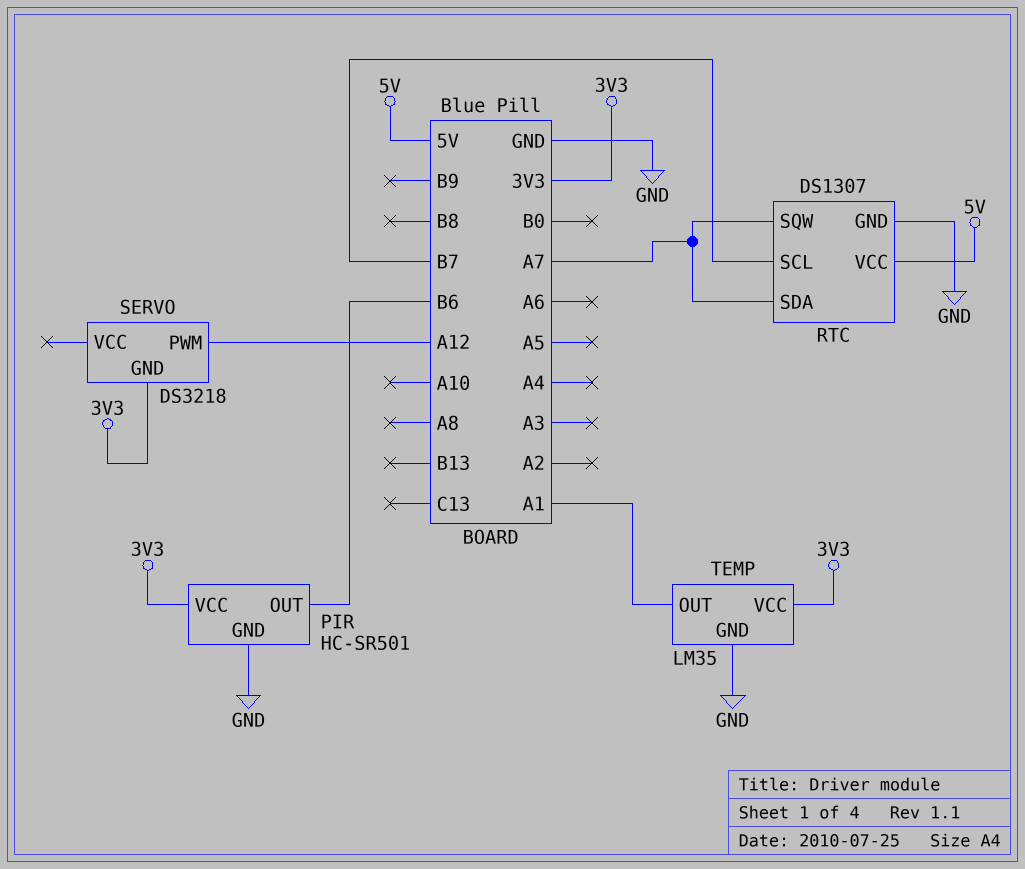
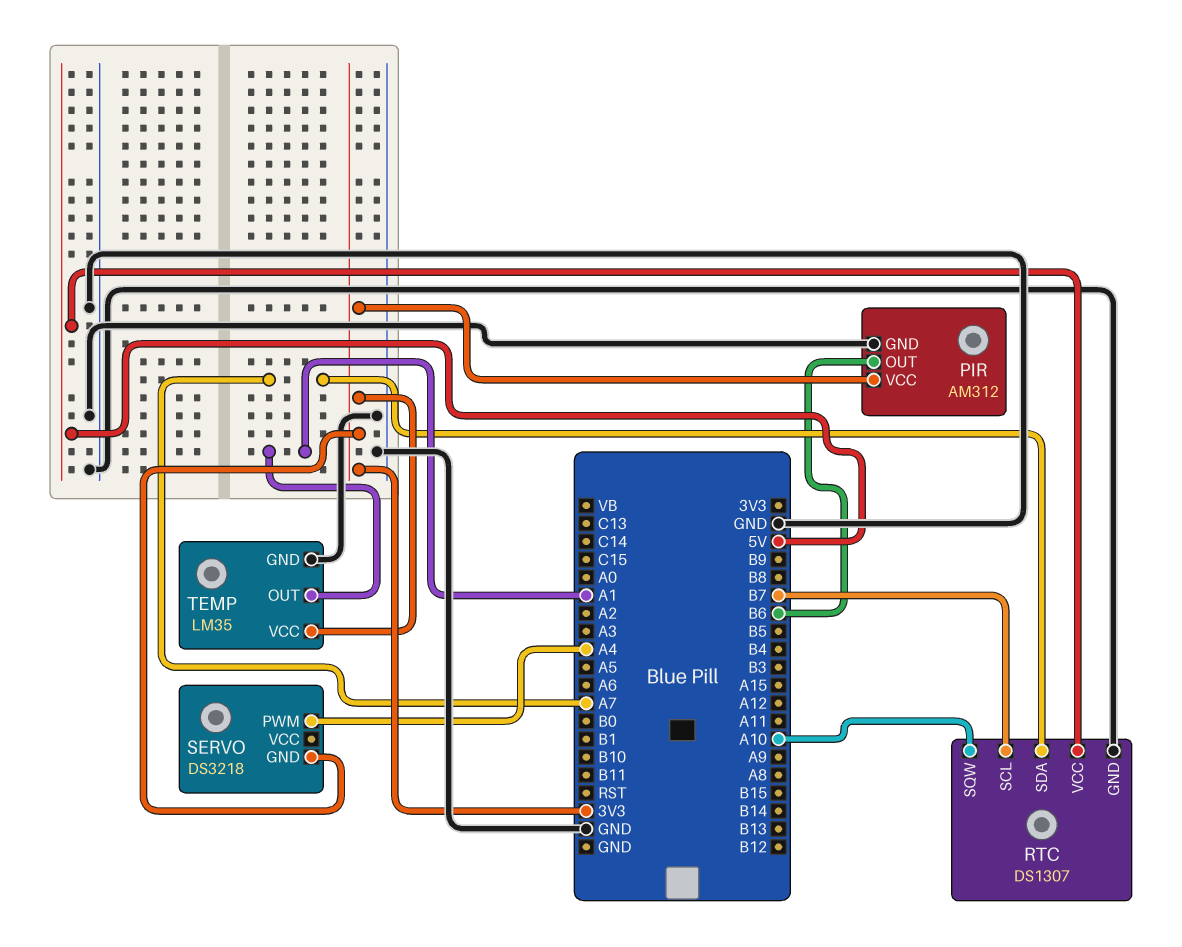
PIR: HC-SR501 -> AM312
RTC pin SQW: A7 -> A10
SERVO pin PWM: A12 -> A4

